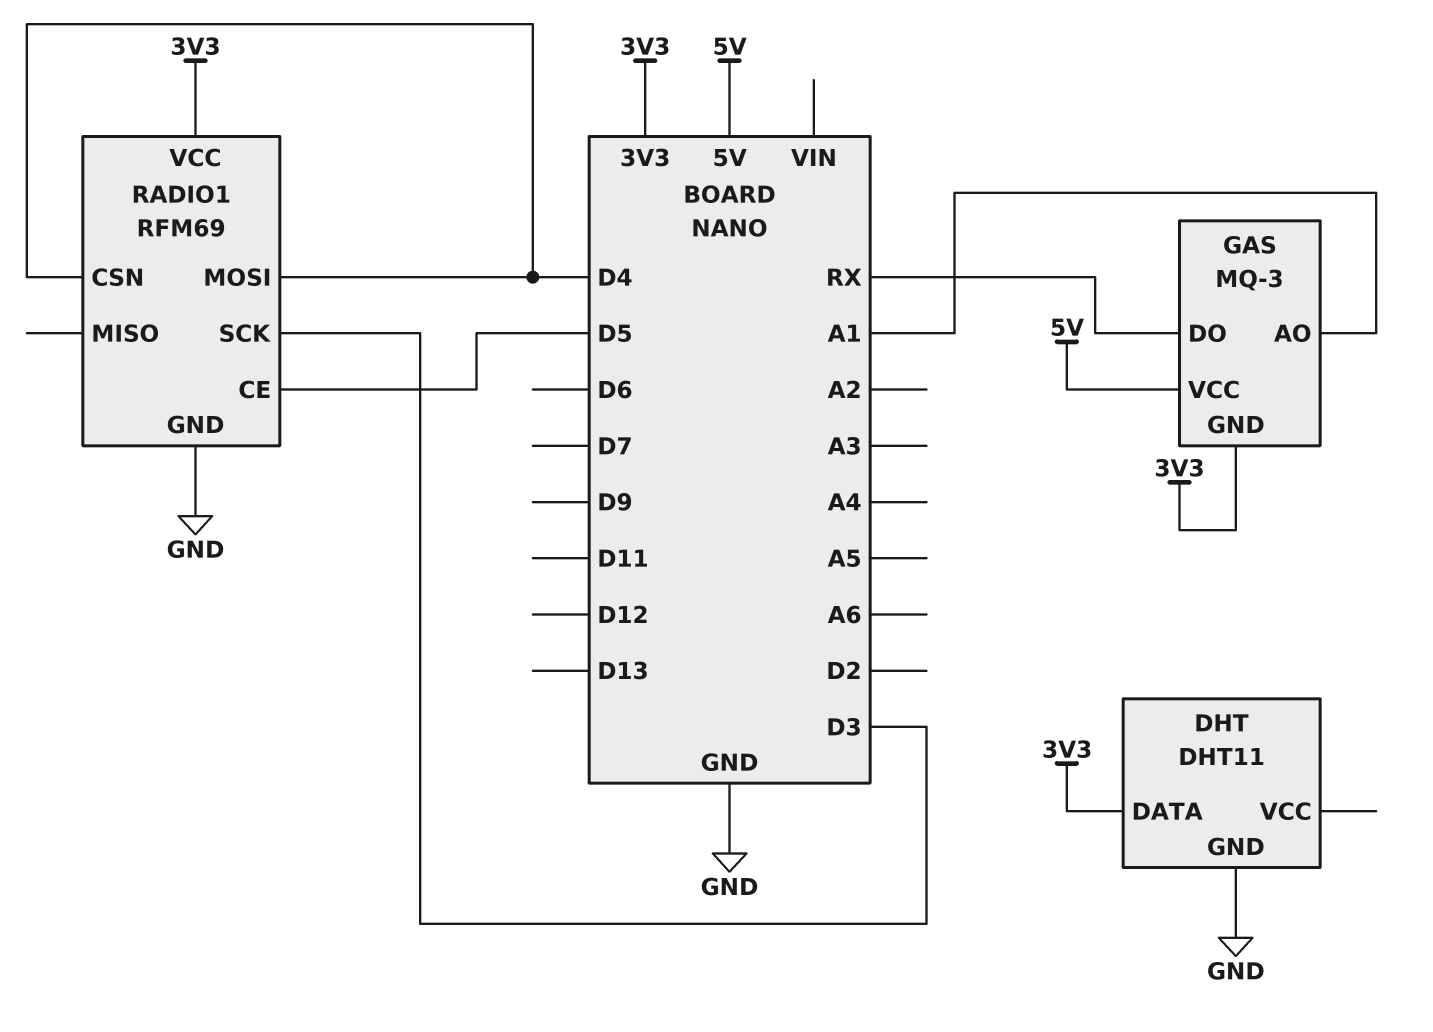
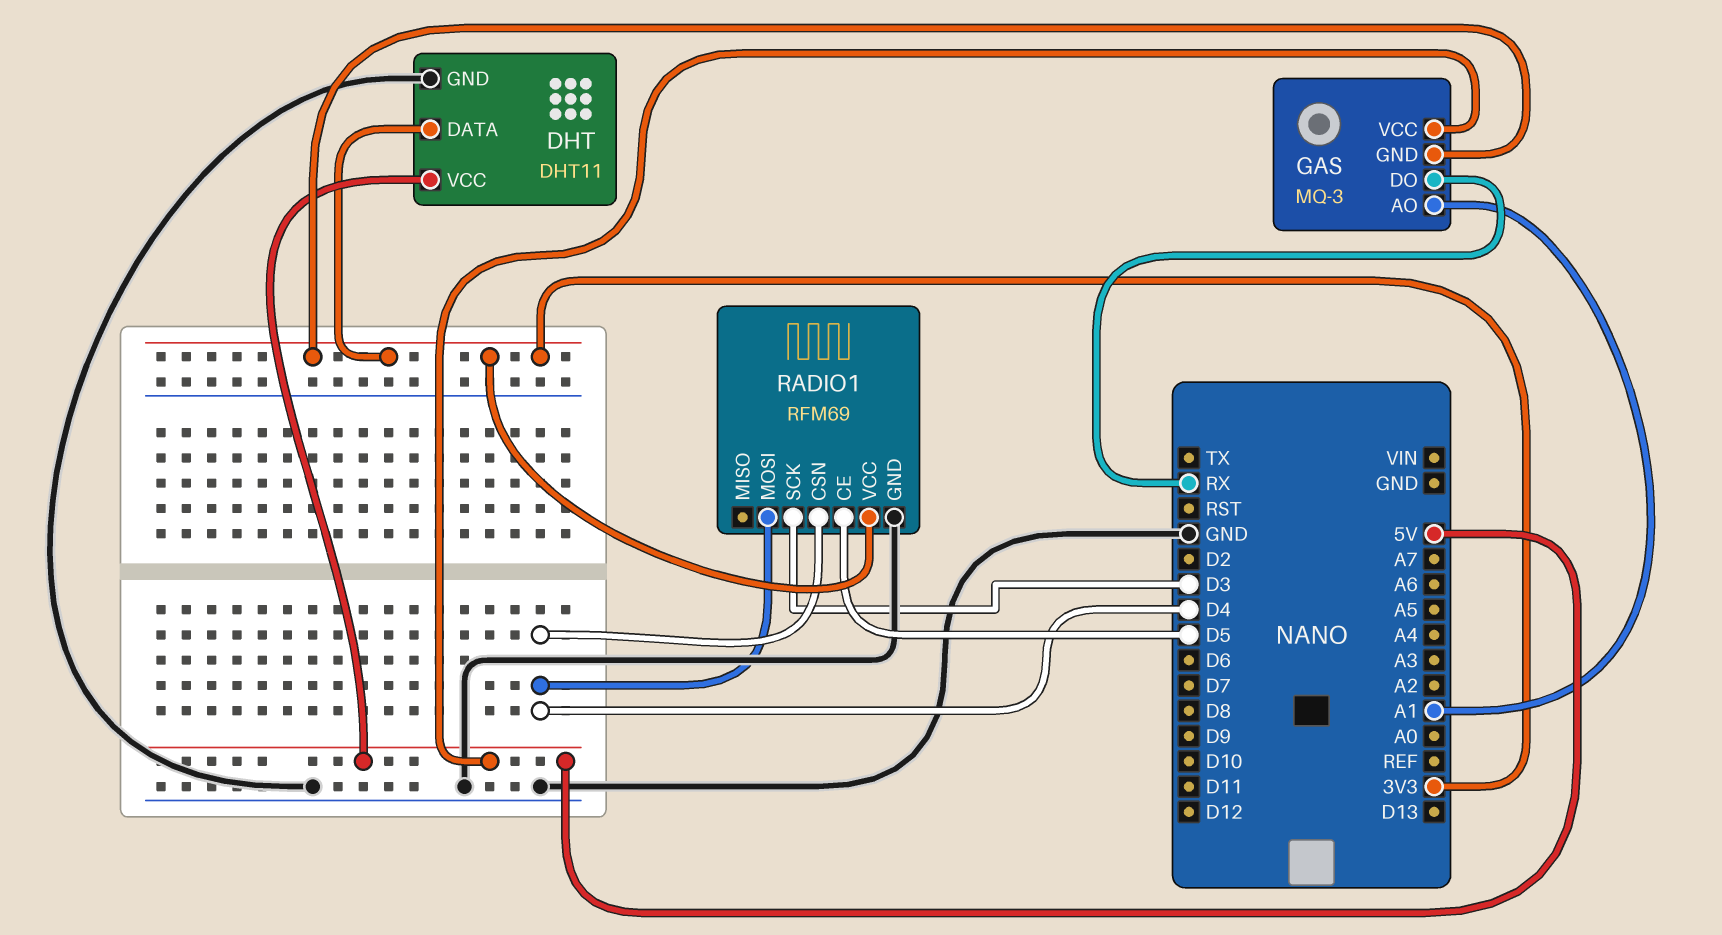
DHT pin VCC: none -> 5V

